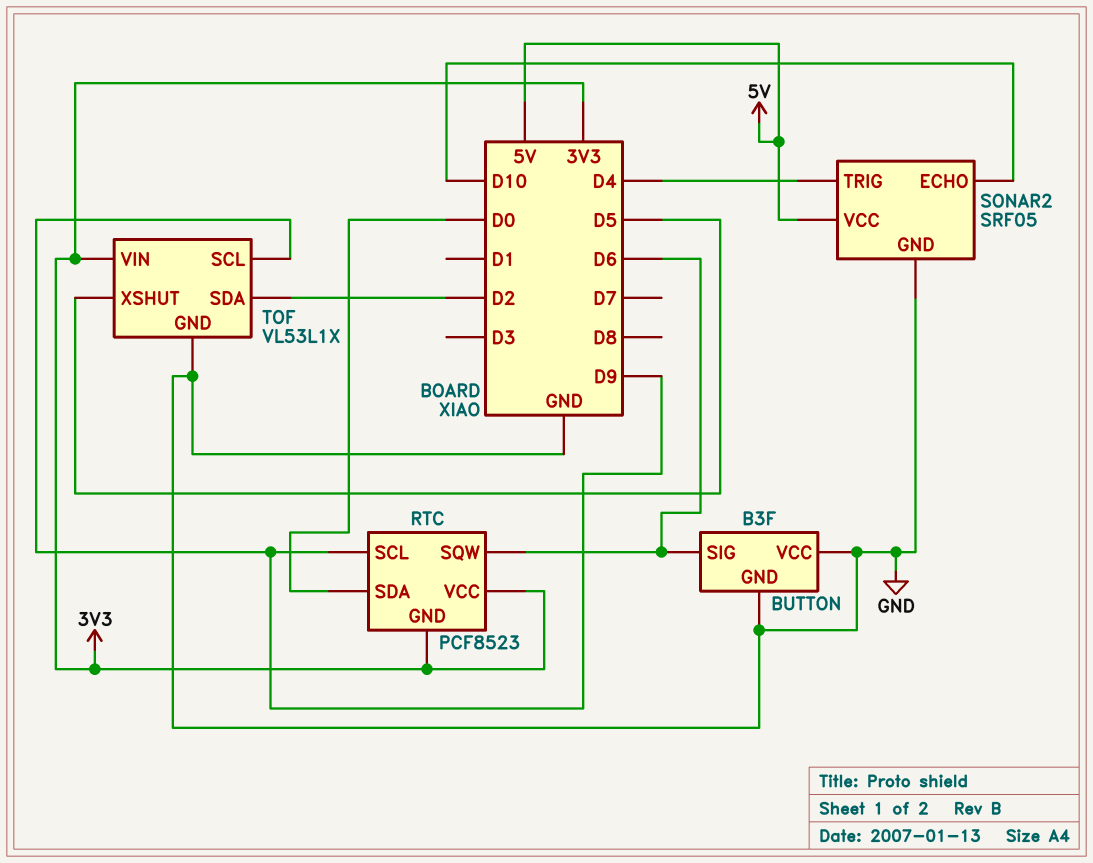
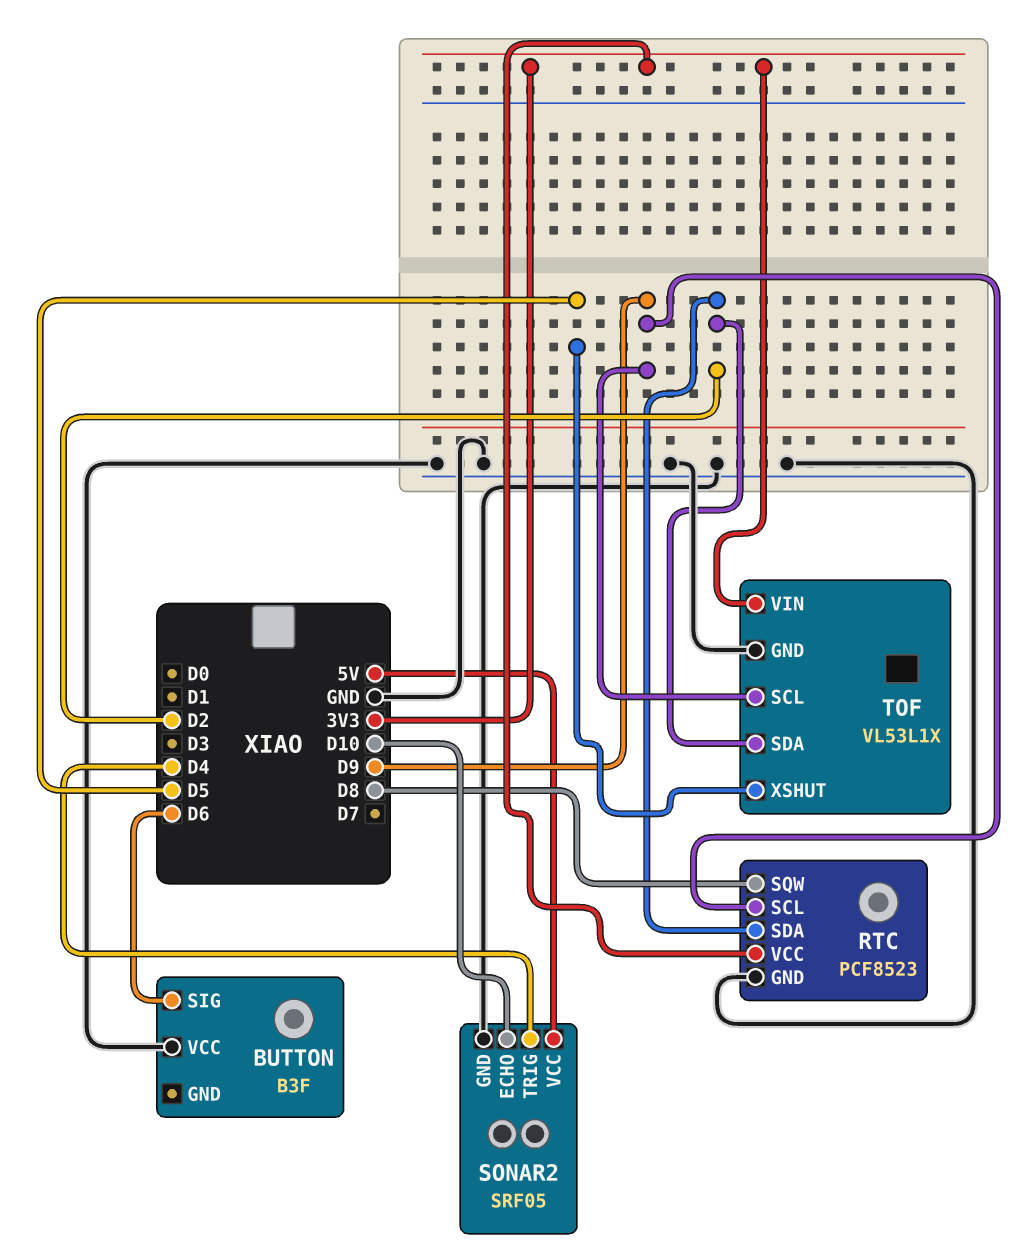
BUTTON pin GND: GND -> none
RTC pin GND: 3V3 -> GND
RTC pin SDA: D0 -> D2
RTC pin SQW: D6 -> D8

